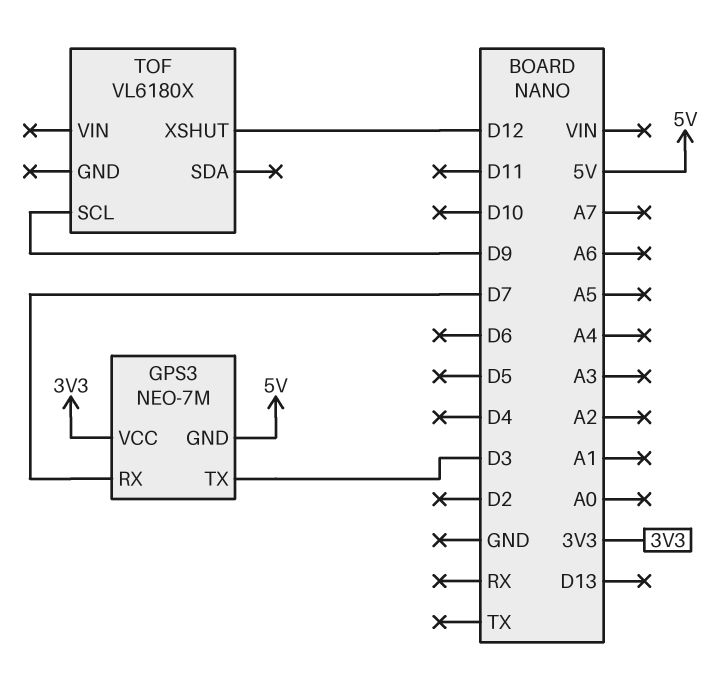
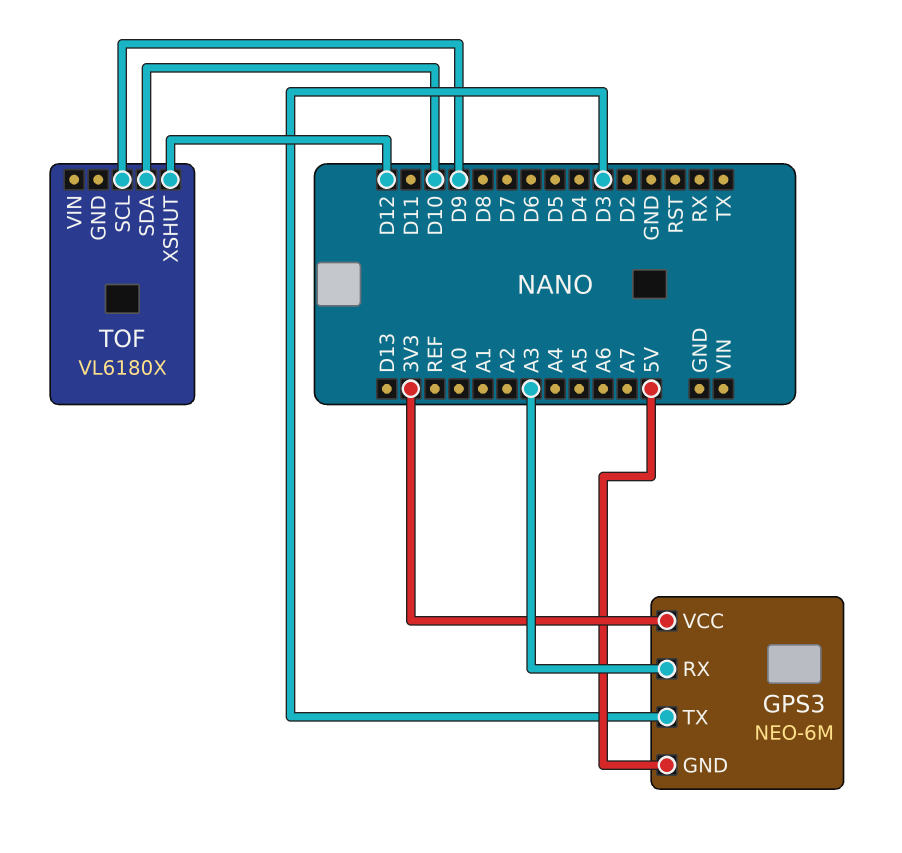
GPS3: NEO-7M -> NEO-6M
GPS3 pin RX: D7 -> A3
TOF pin SDA: none -> D10

